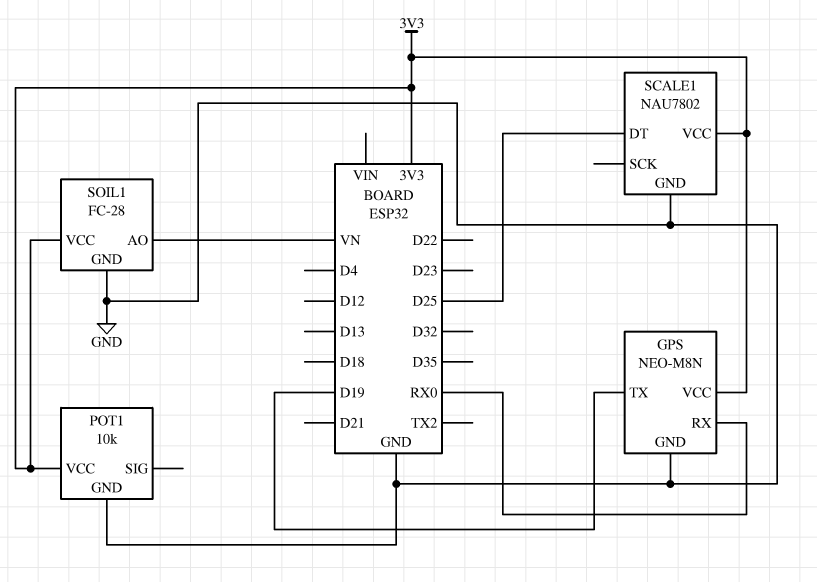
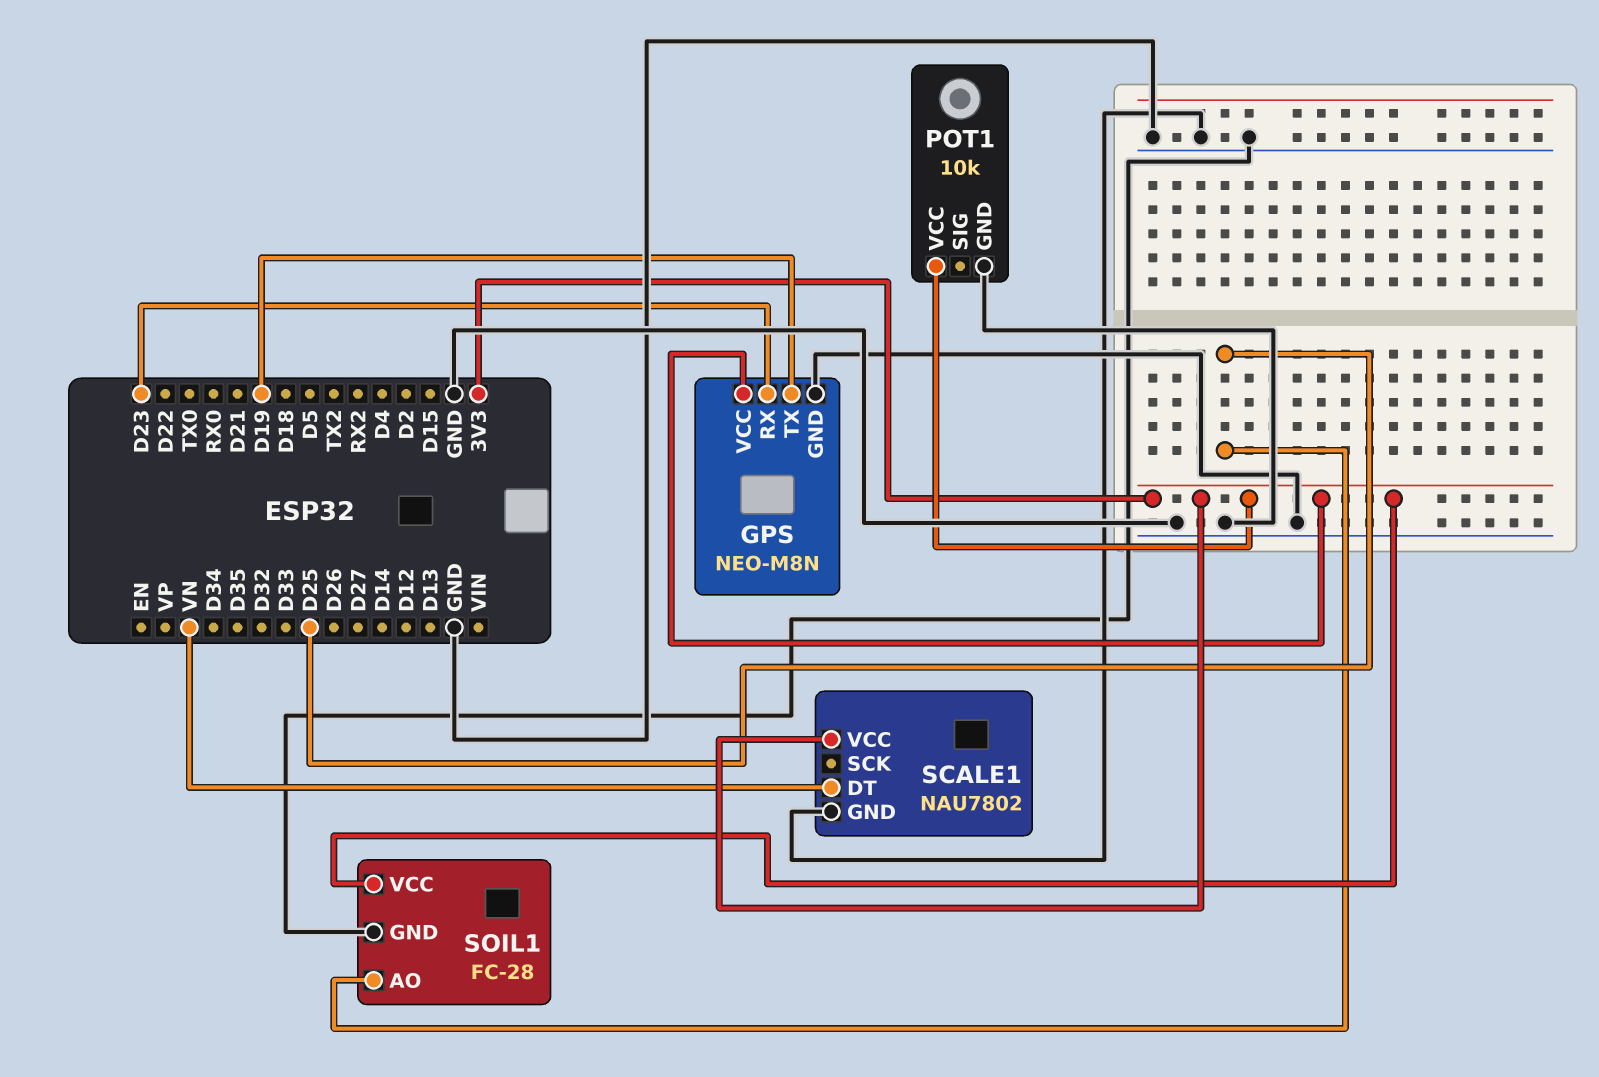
GPS pin RX: RX0 -> D23
SCALE1 pin DT: D25 -> VN
SOIL1 pin AO: VN -> D25

